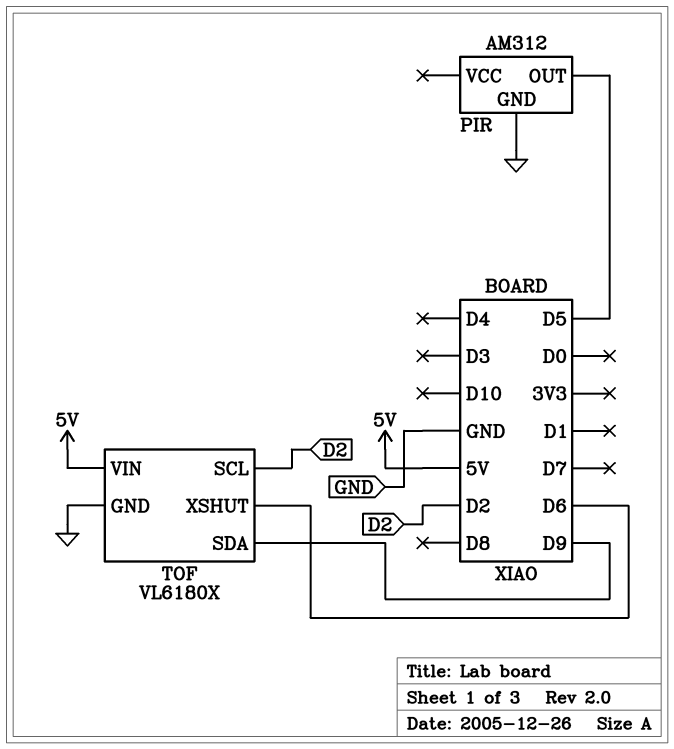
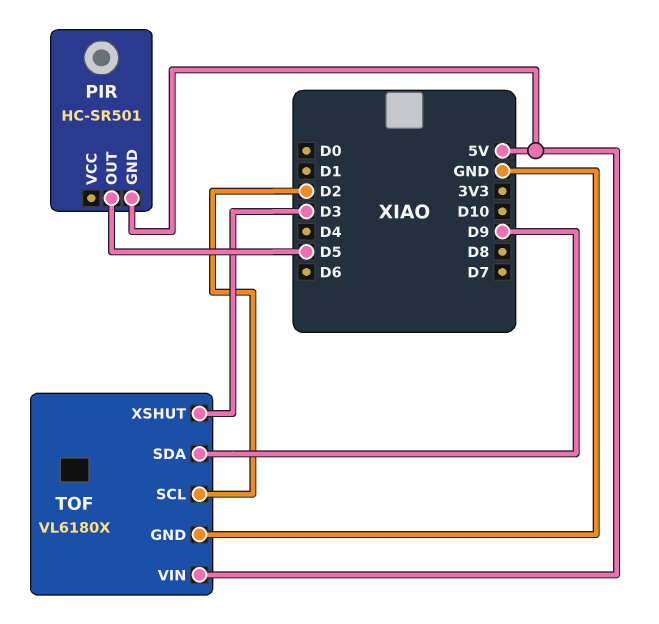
PIR: AM312 -> HC-SR501
PIR pin GND: GND -> 5V
TOF pin XSHUT: D6 -> D3

